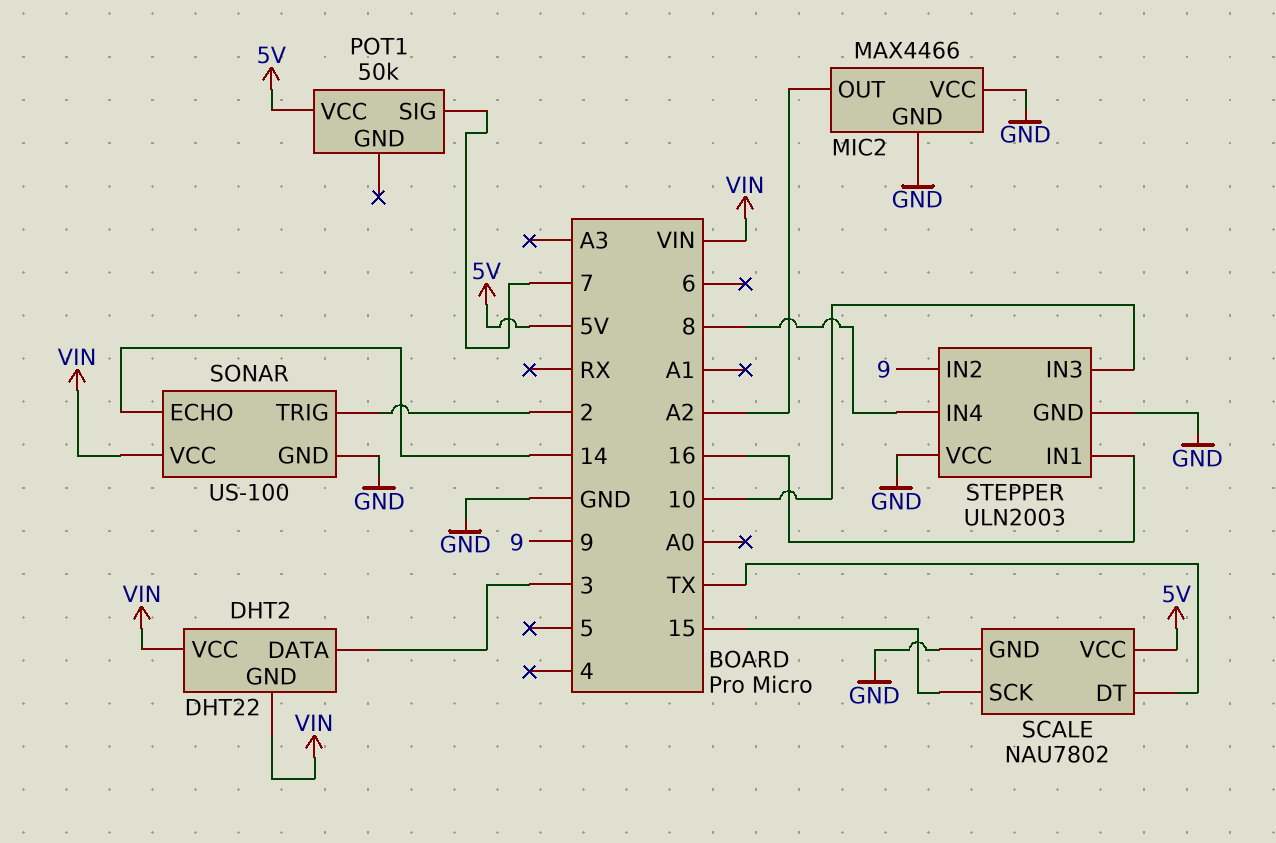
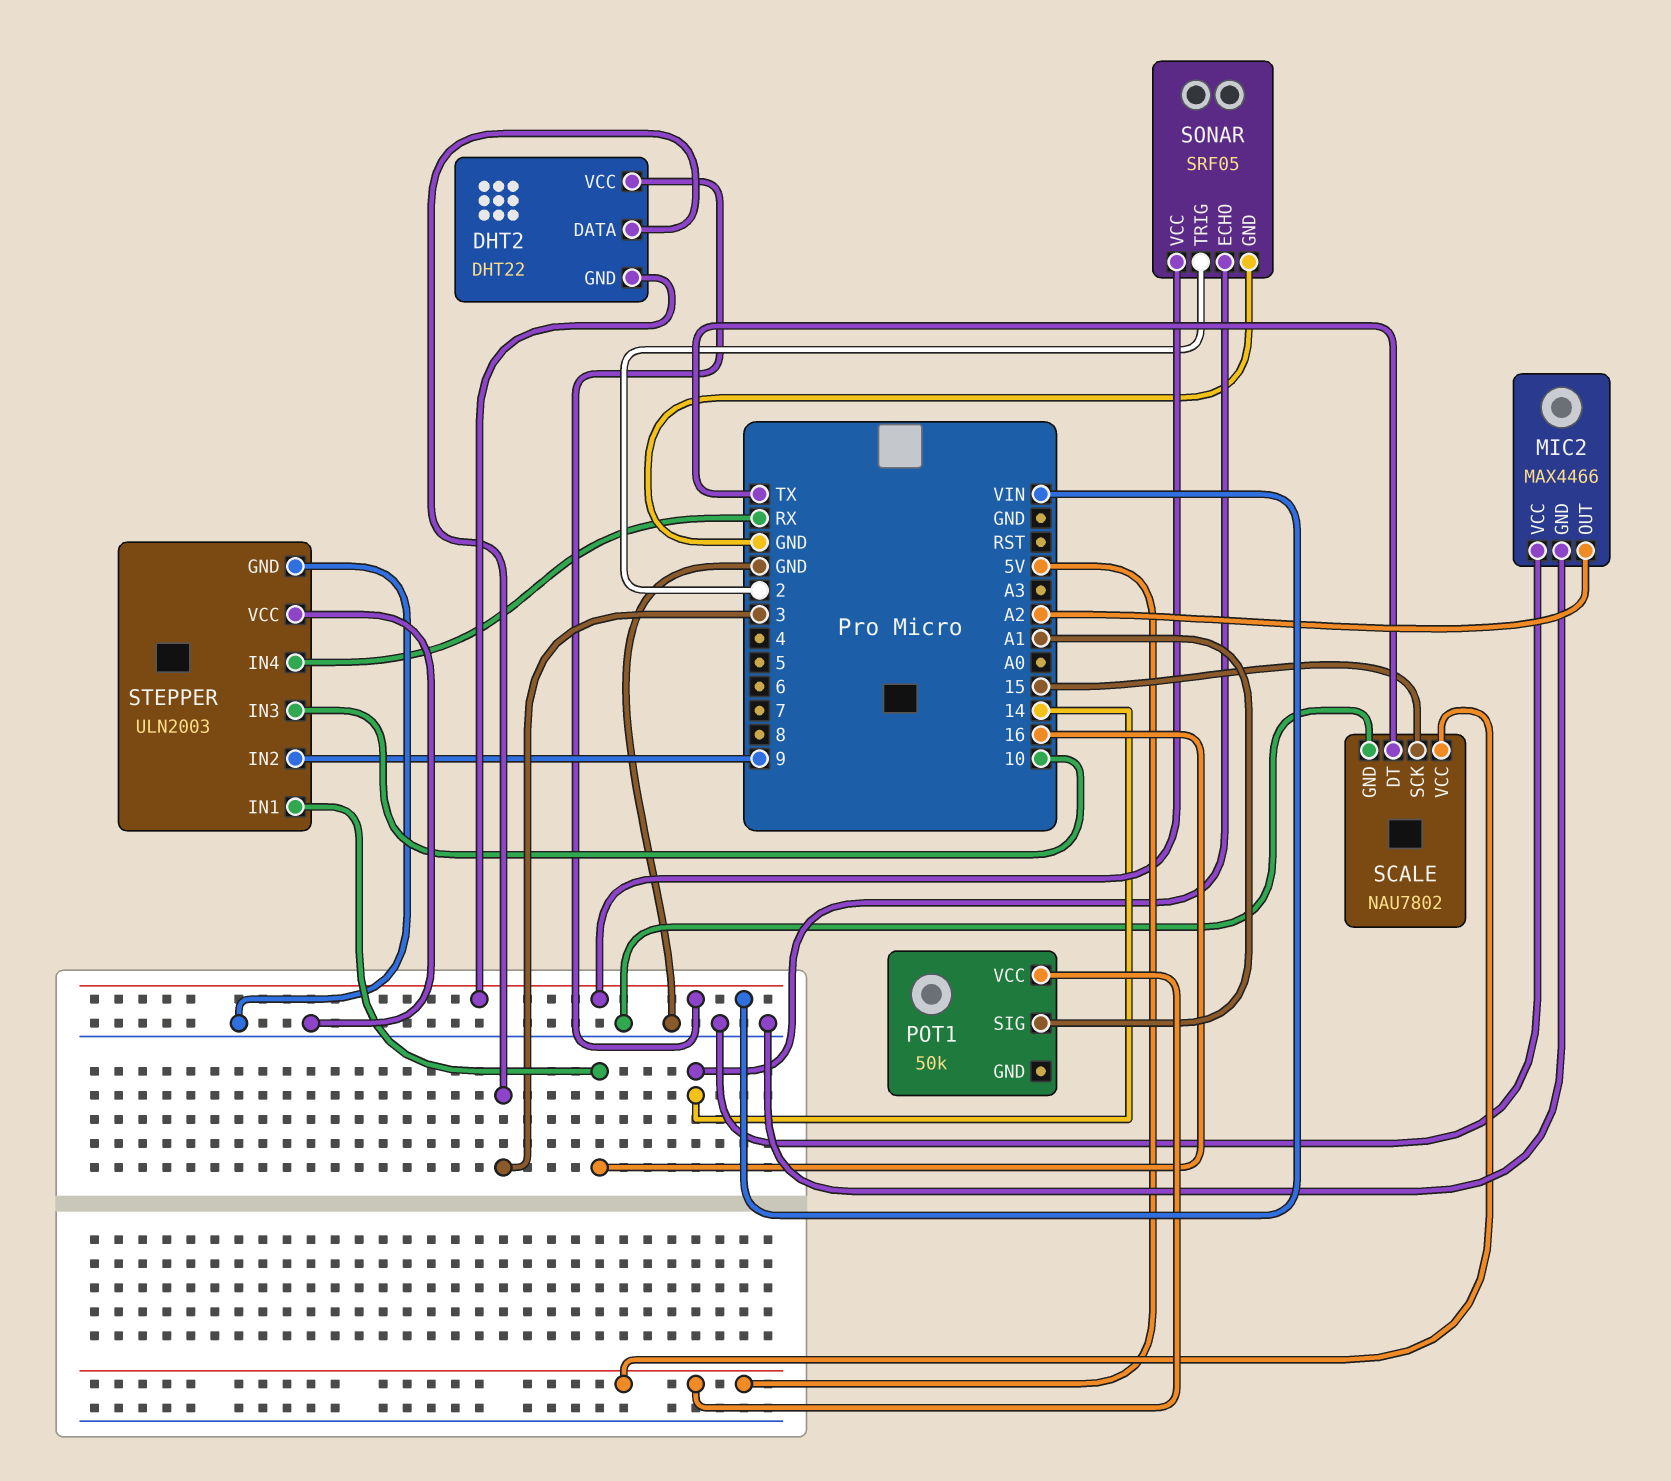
POT1 pin SIG: 7 -> A1
SONAR: US-100 -> SRF05
STEPPER pin IN4: 8 -> RX

